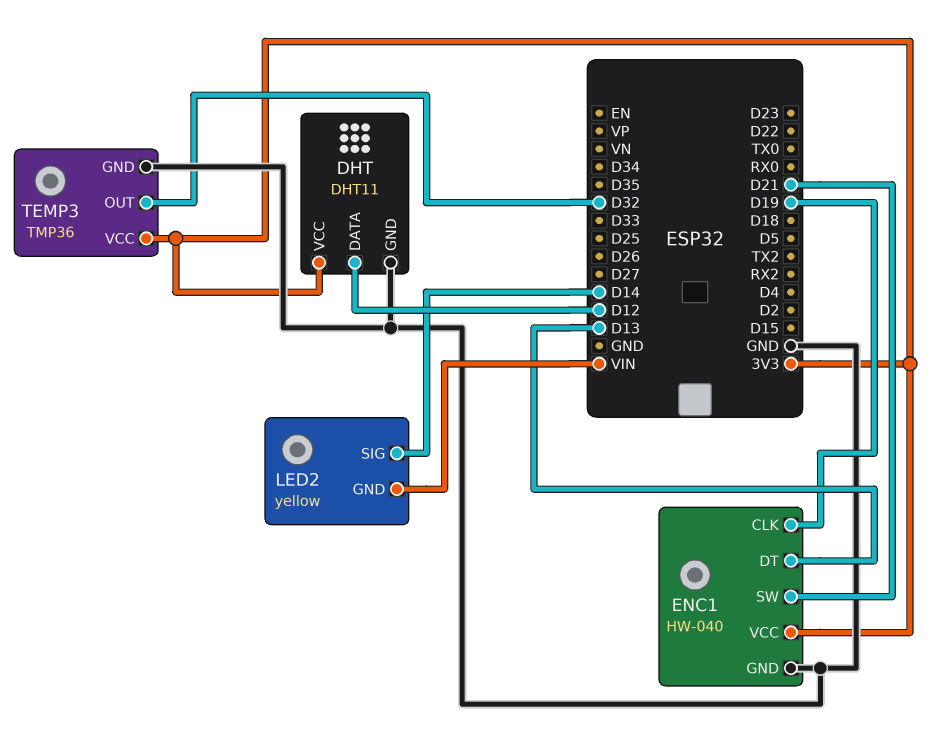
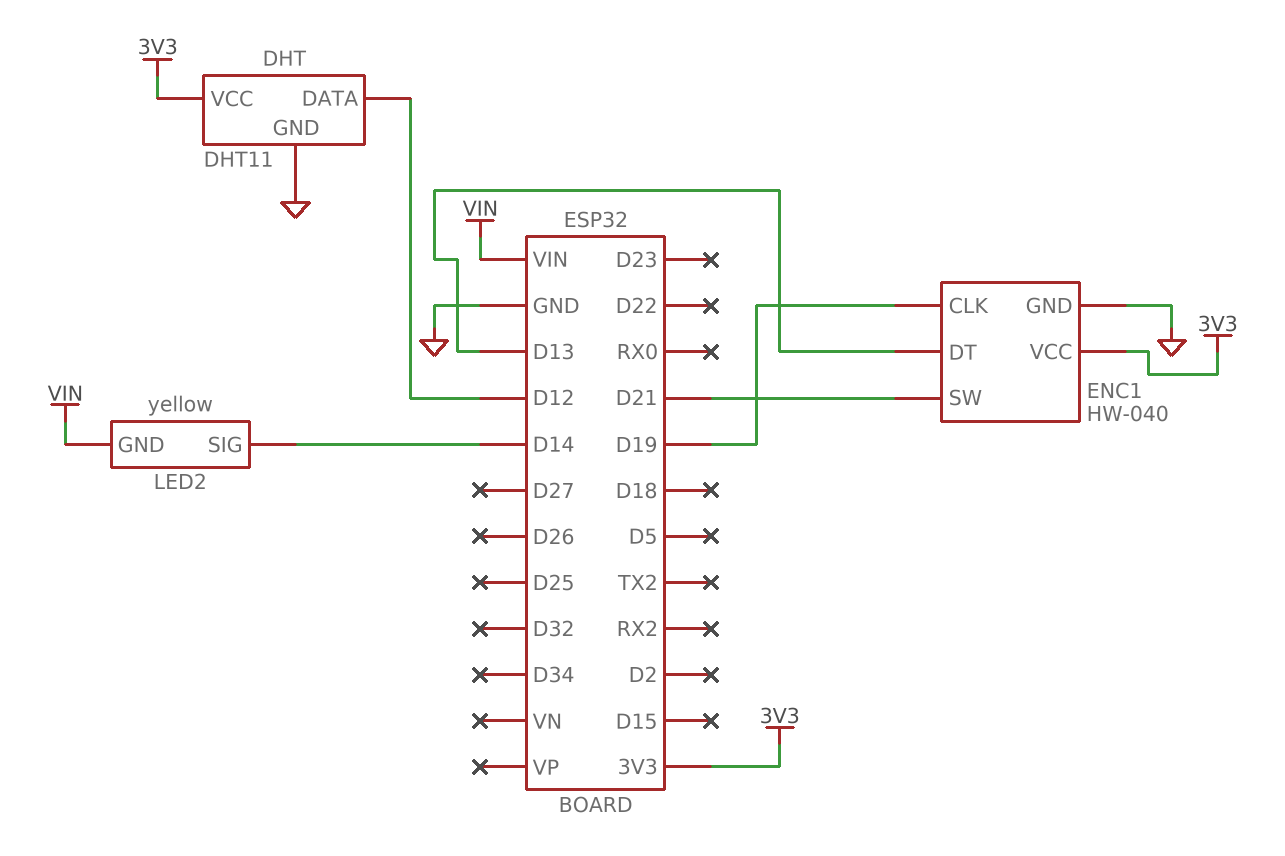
TEMP3: TMP36 -> none
TEMP3 pin GND: GND -> none
TEMP3 pin OUT: D32 -> none
TEMP3 pin VCC: 3V3 -> none

